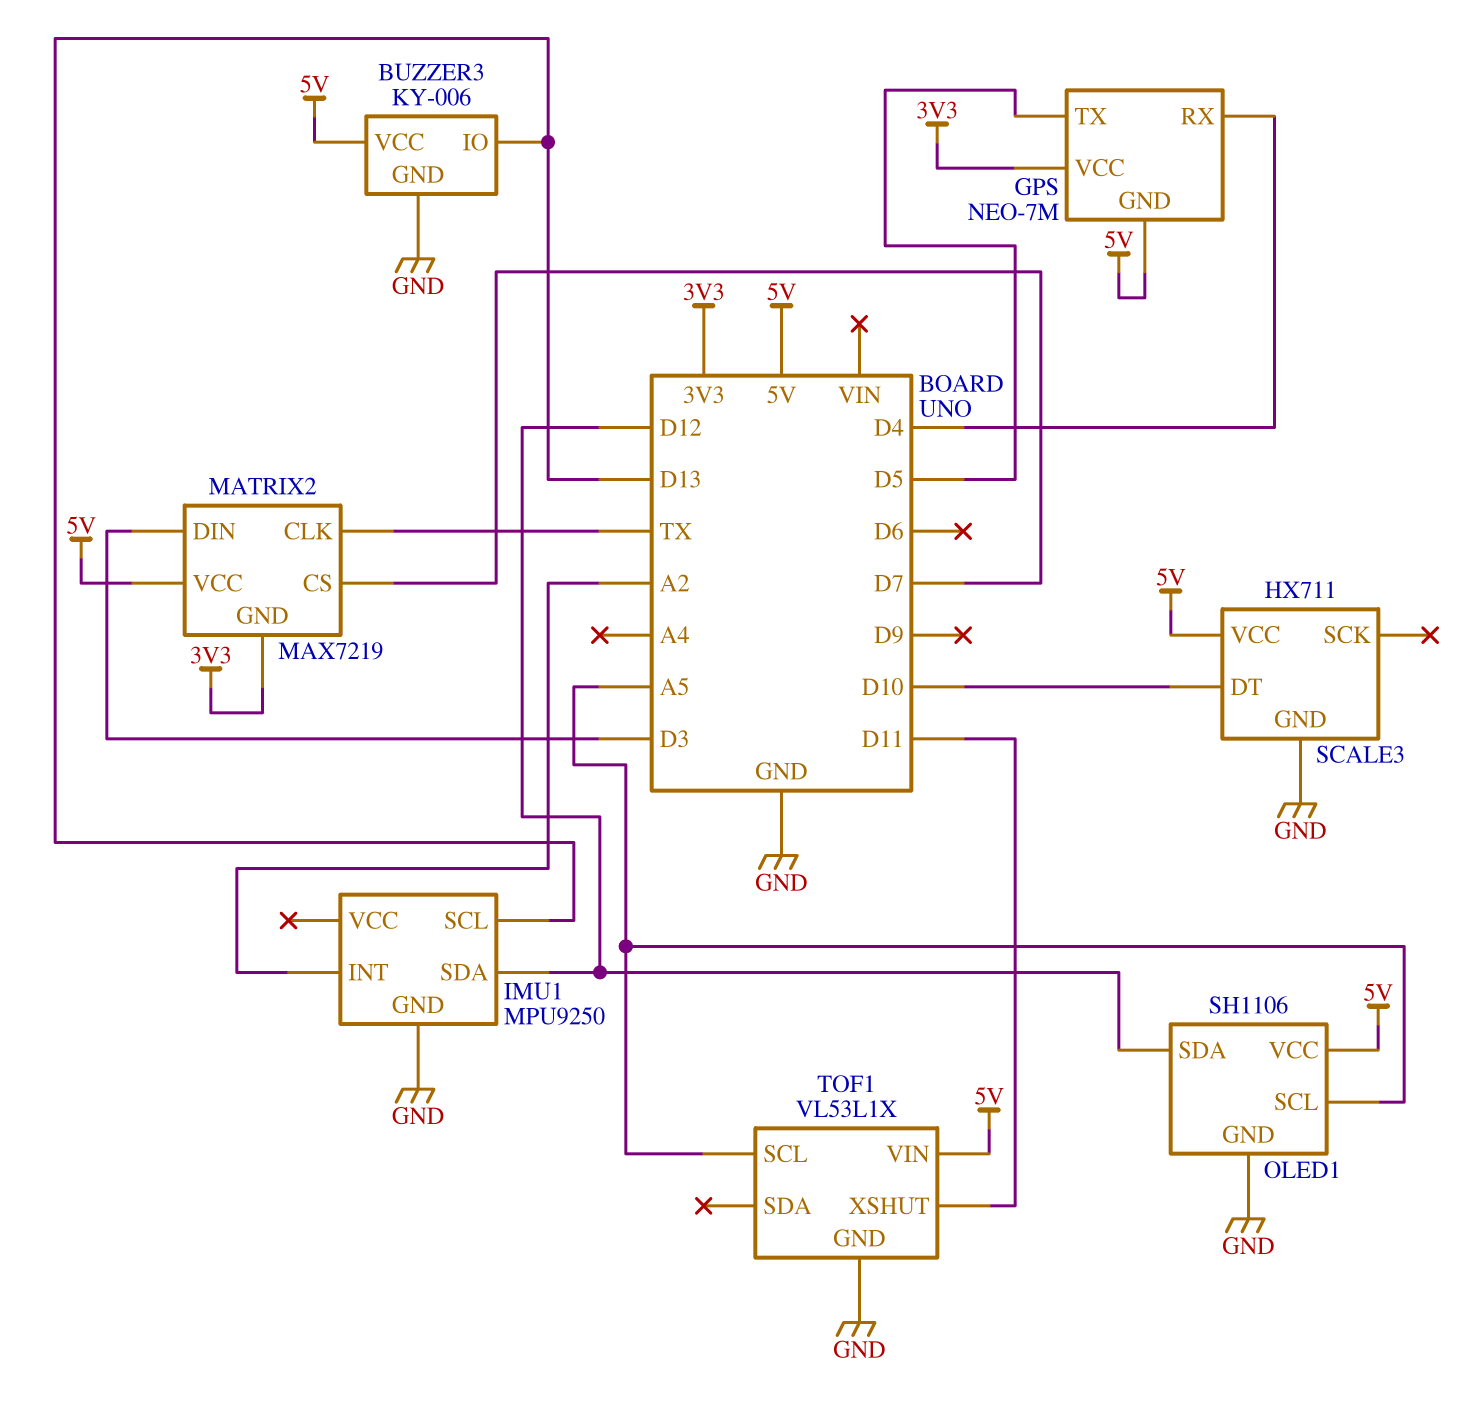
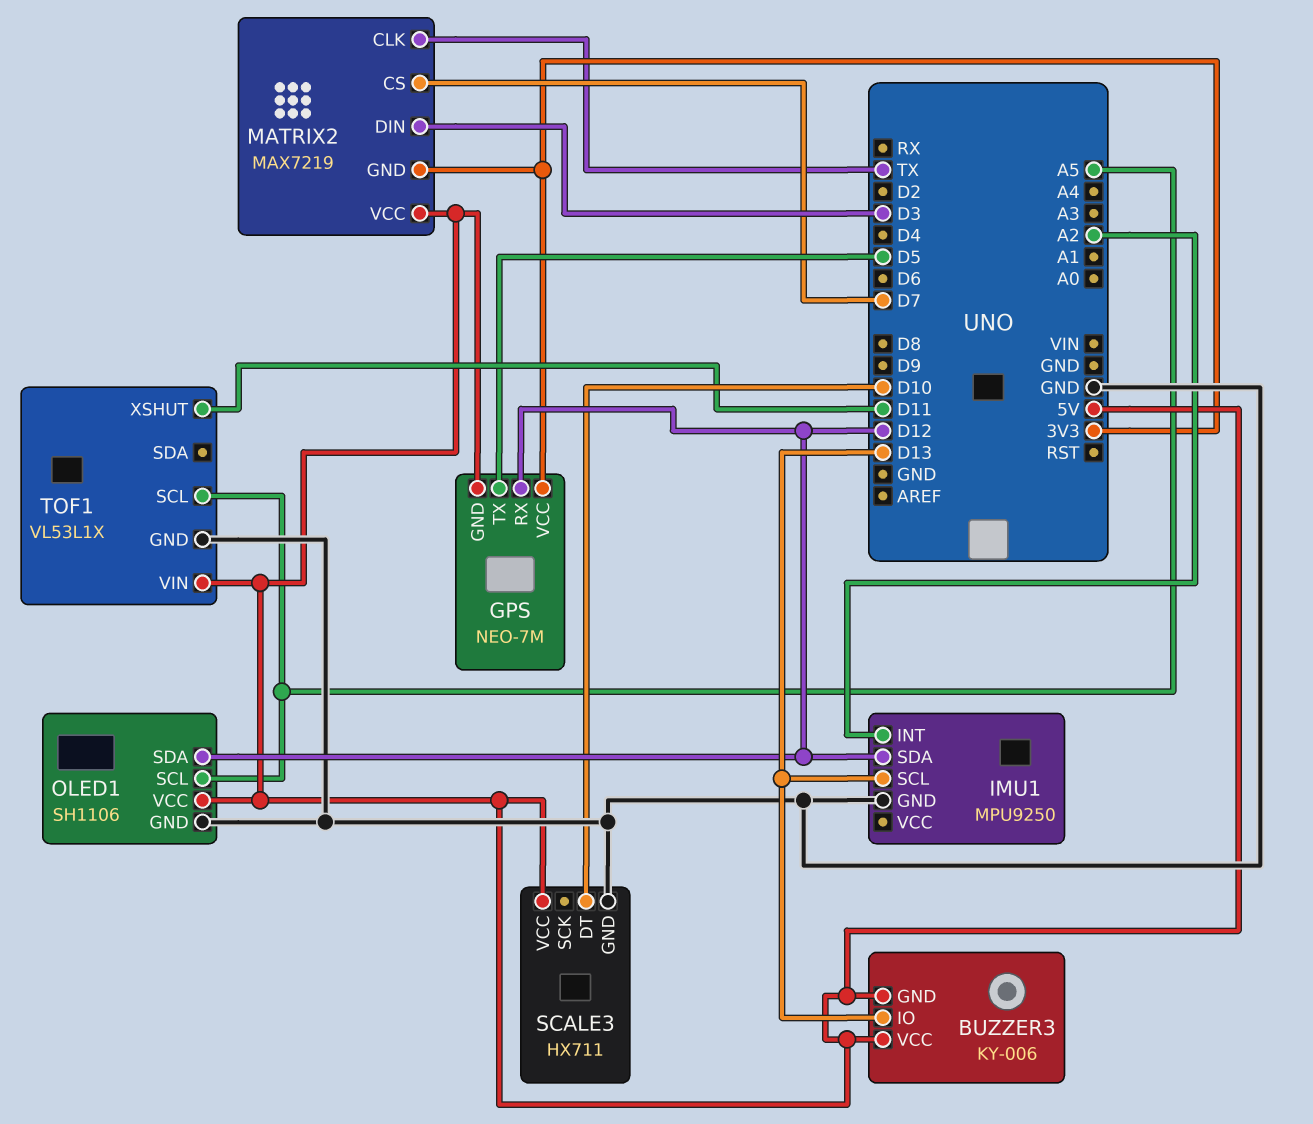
BUZZER3 pin GND: GND -> 5V
GPS pin RX: D4 -> D12

